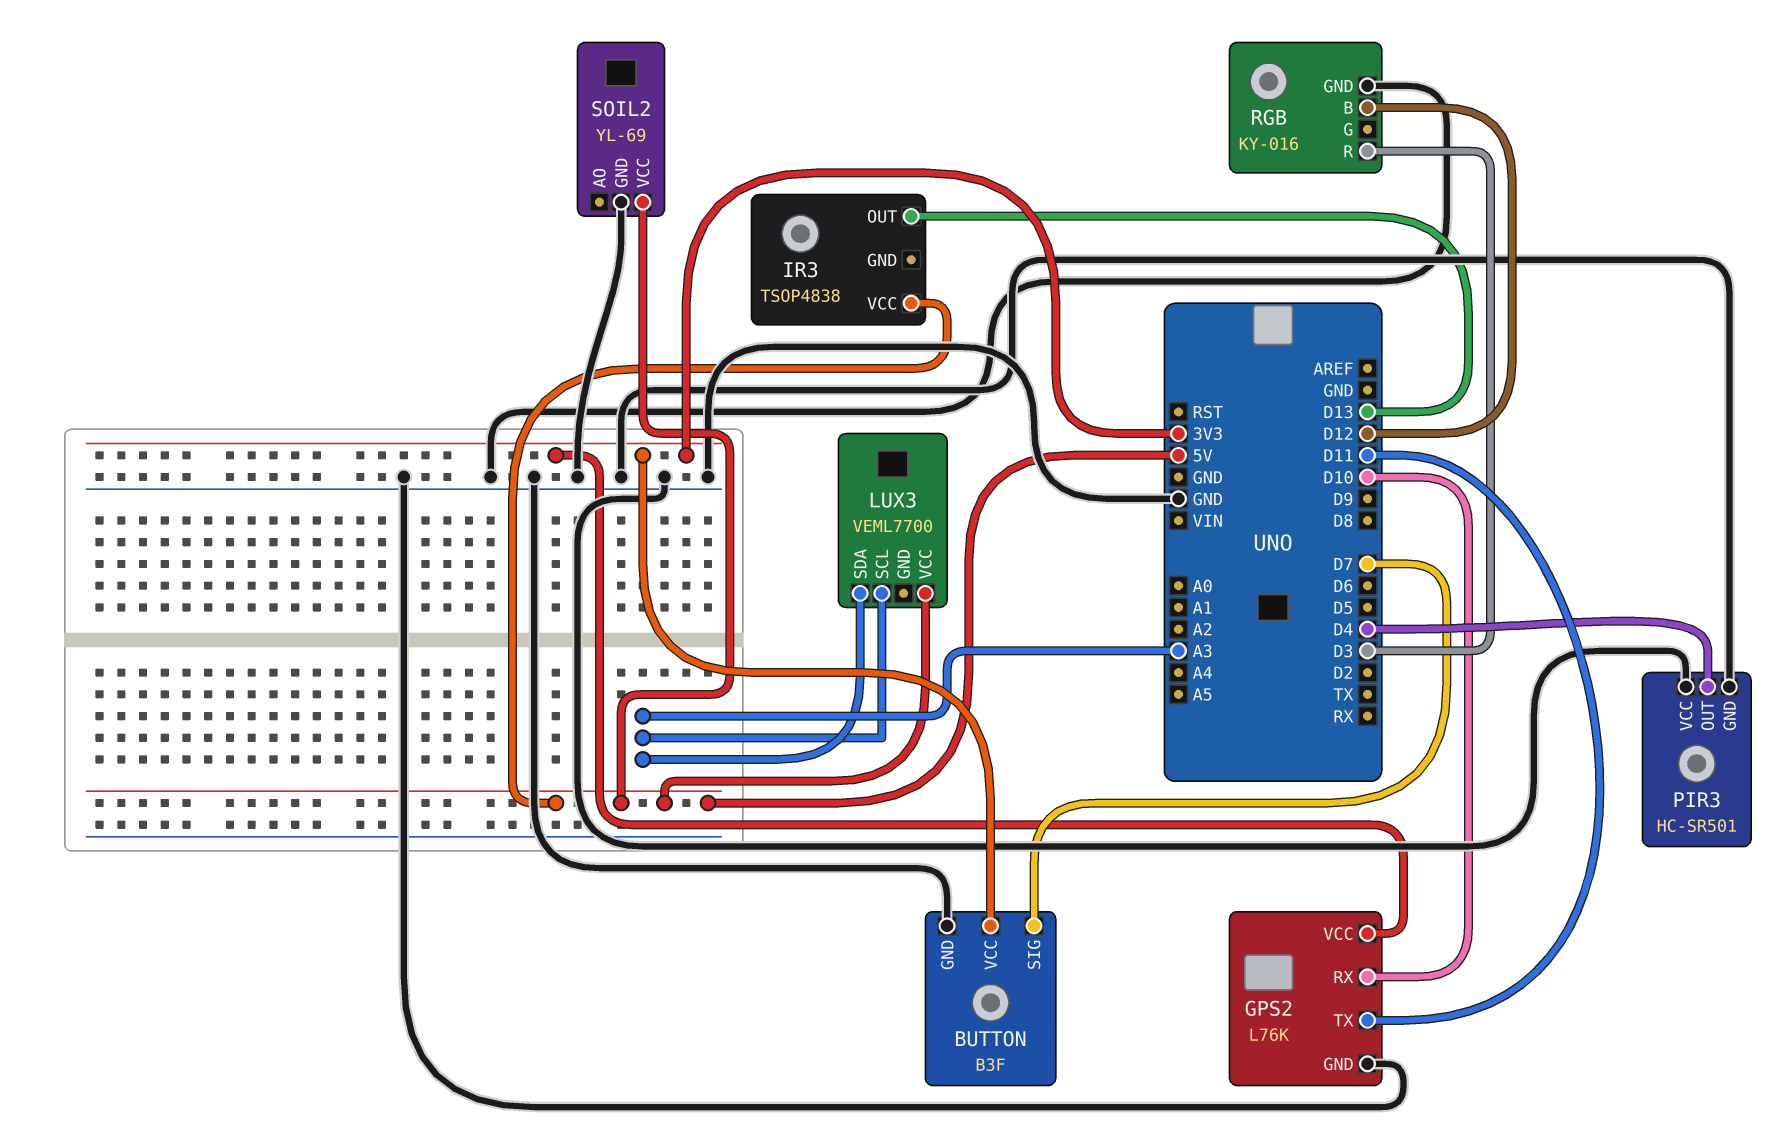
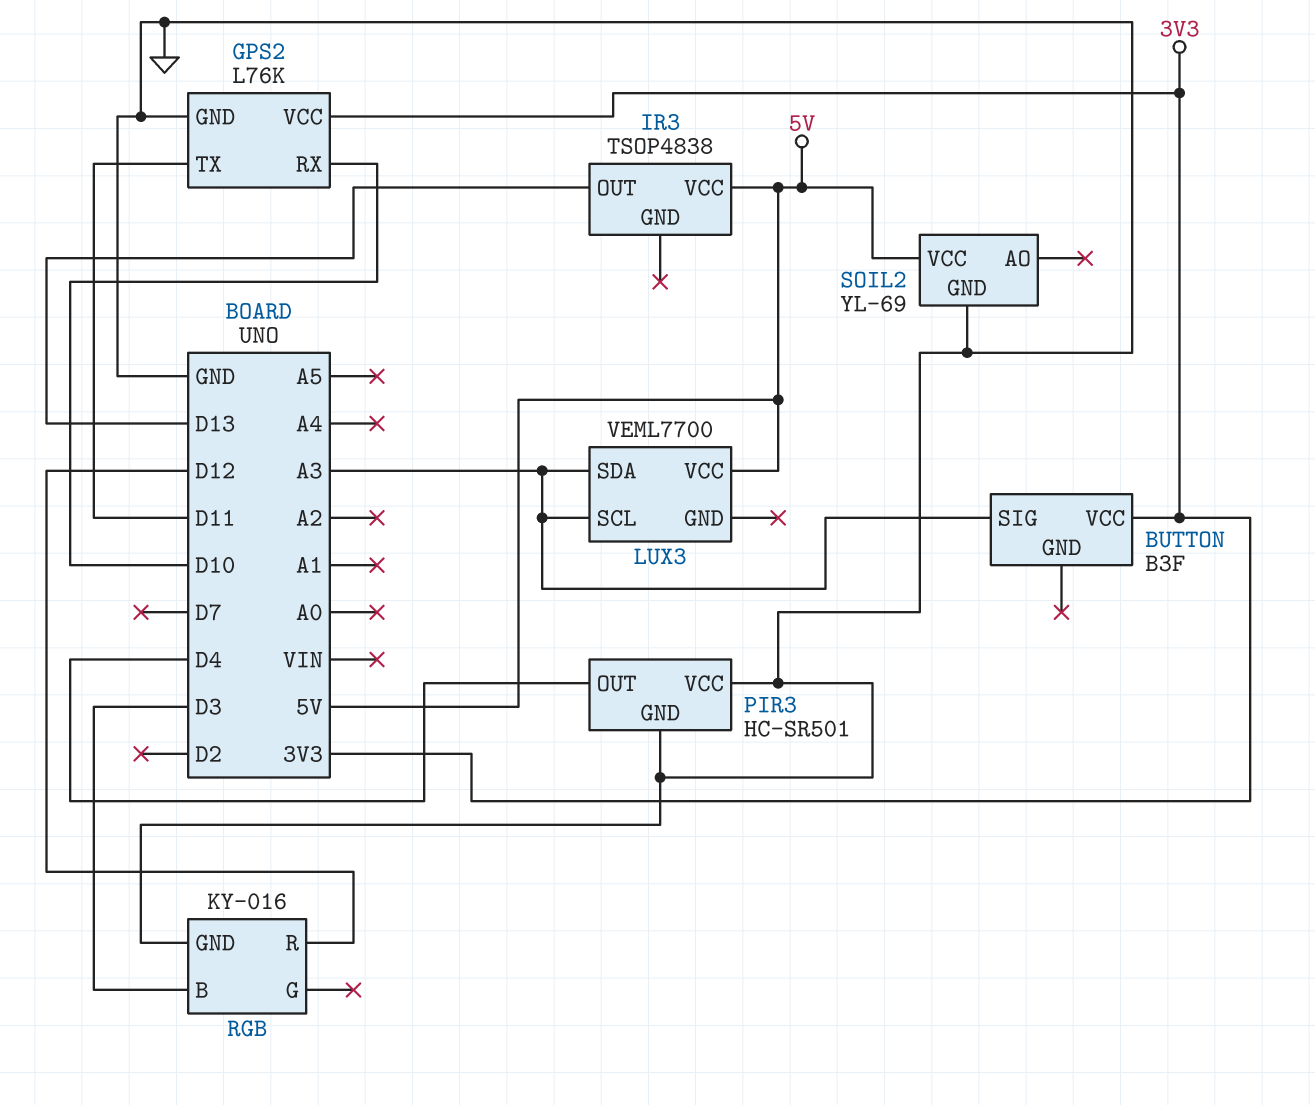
BUTTON pin GND: GND -> none
BUTTON pin SIG: D7 -> A3
RGB pin B: D12 -> D3
RGB pin R: D3 -> D12

